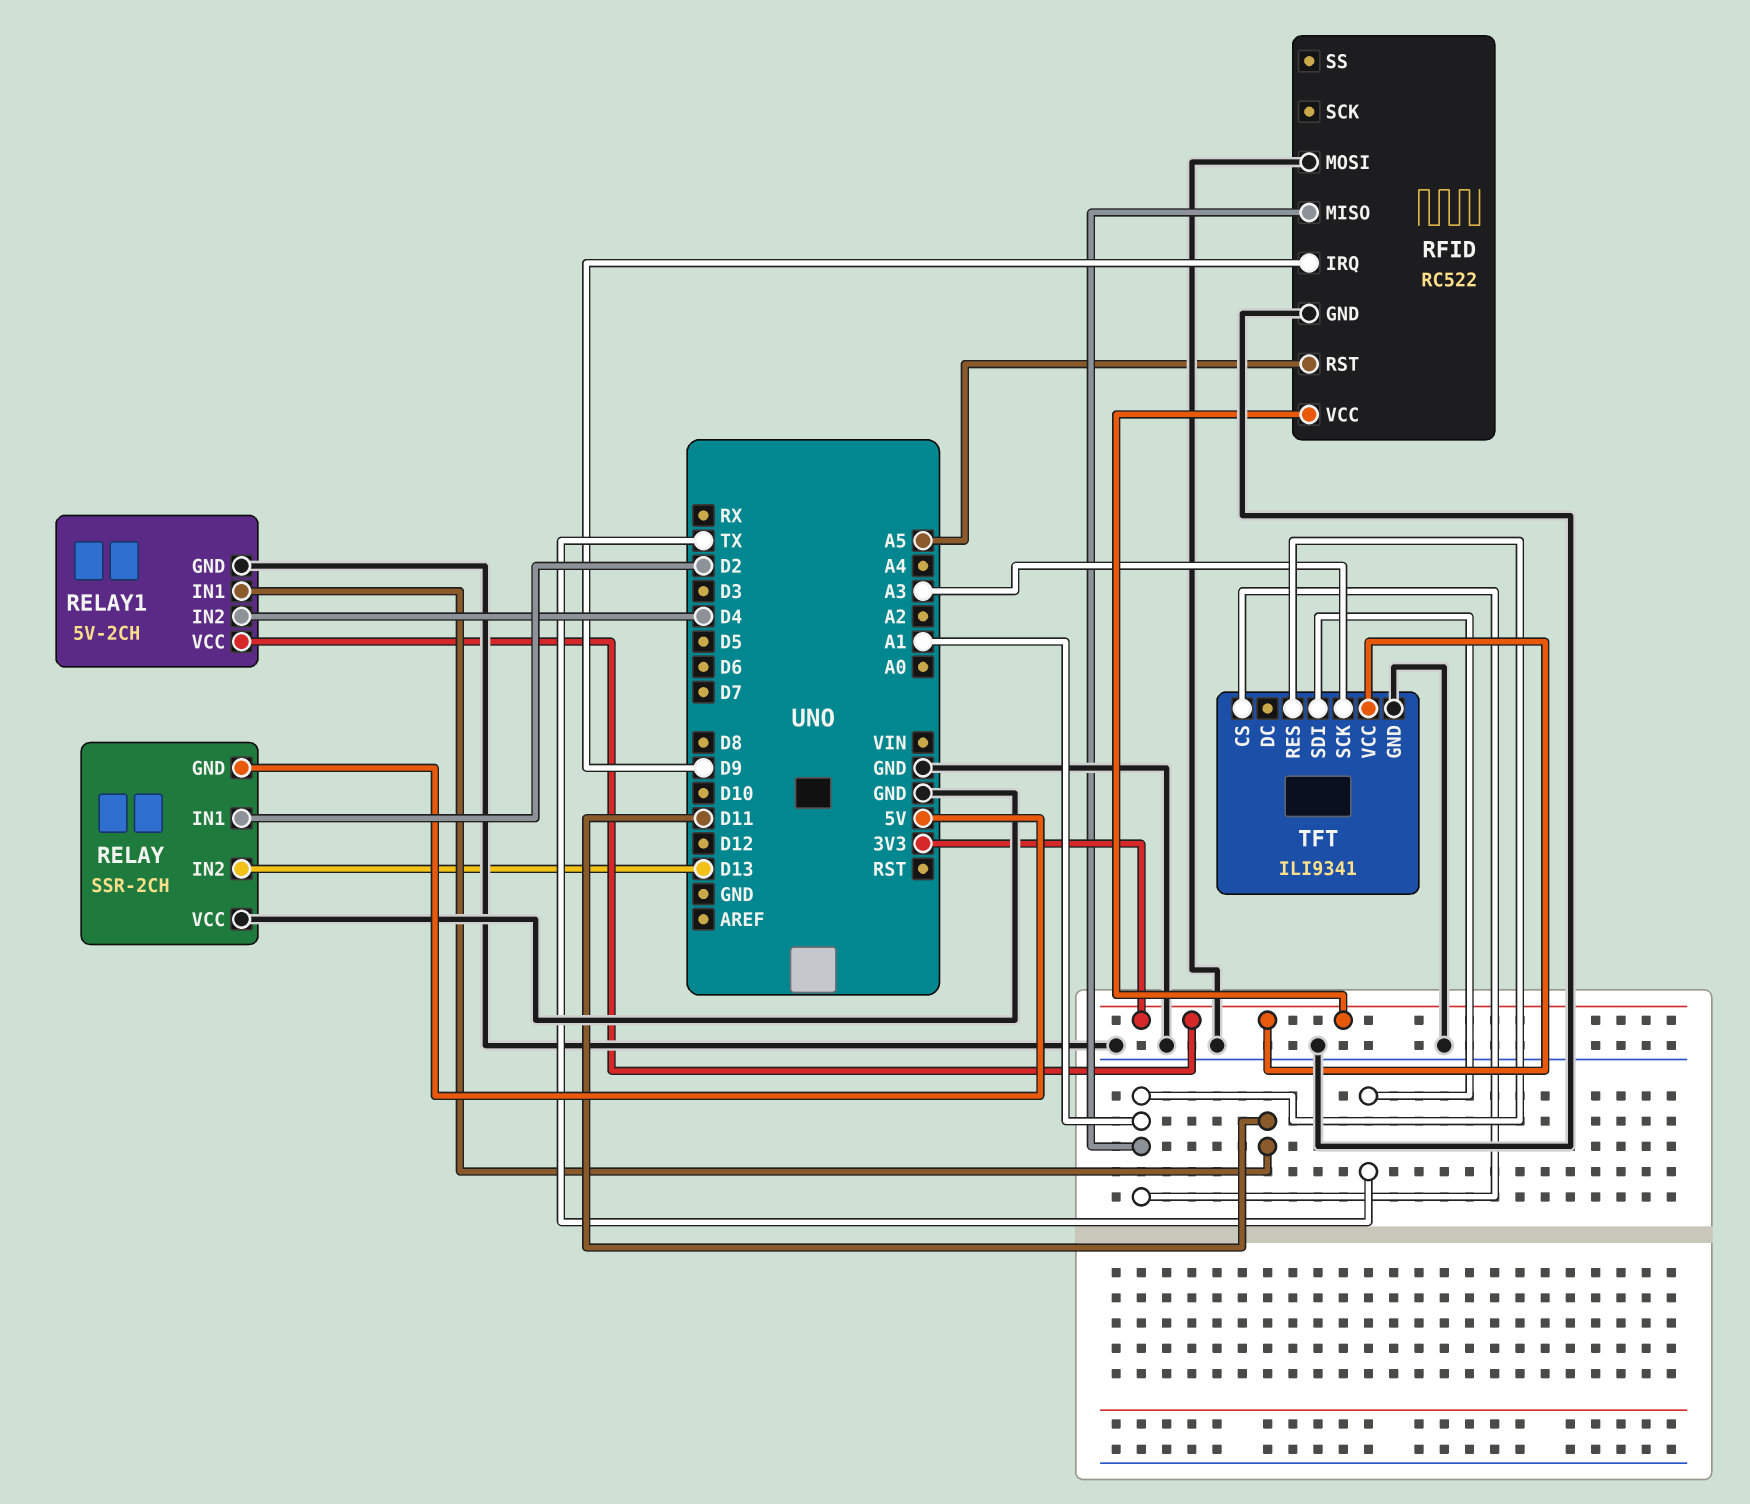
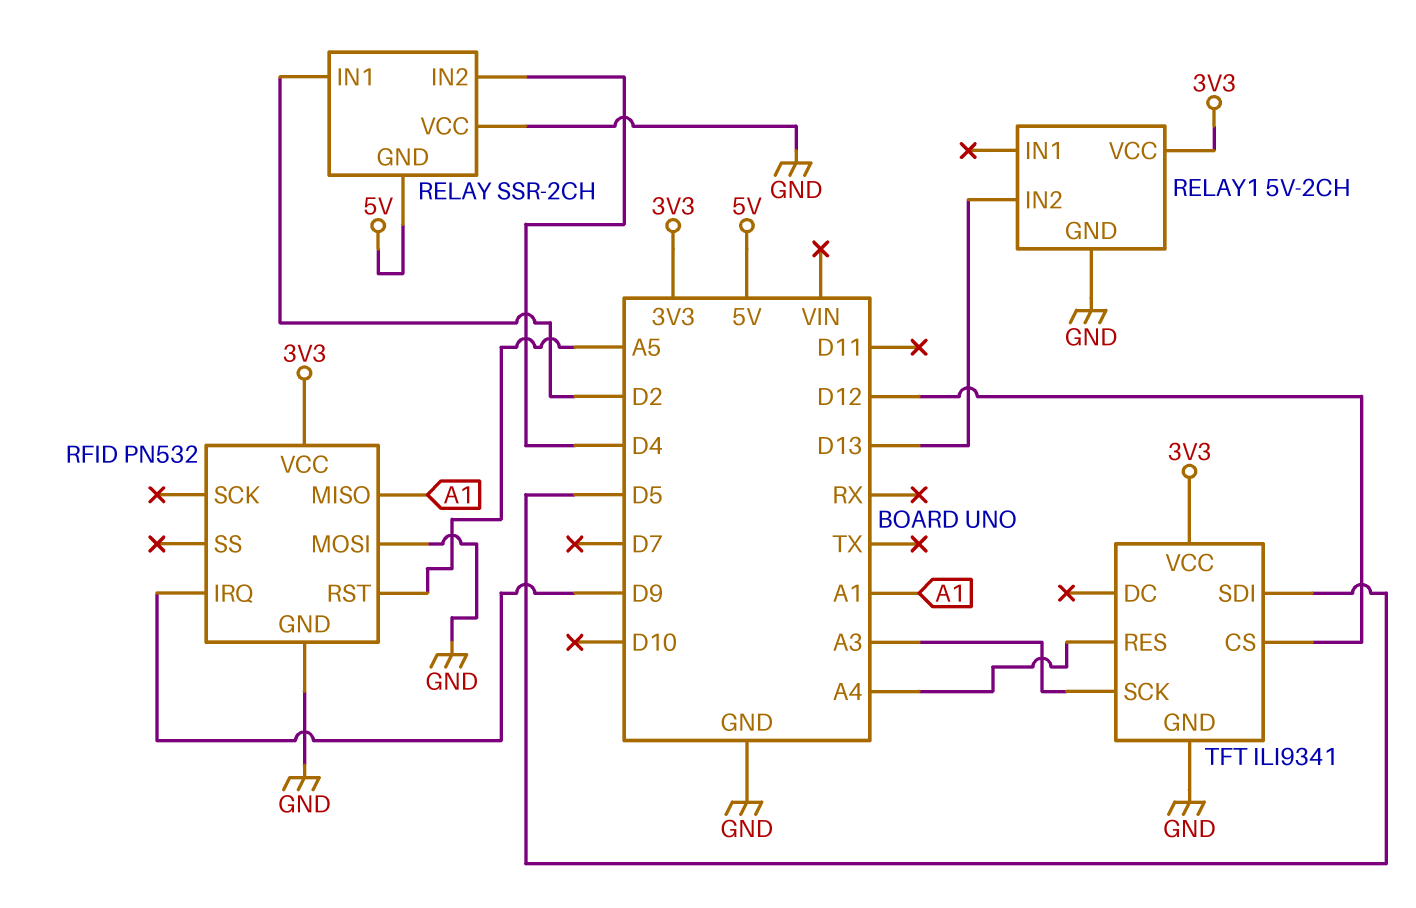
RELAY pin IN2: D13 -> D4
RELAY1 pin IN1: D11 -> none
RELAY1 pin IN2: D4 -> D13
RFID: RC522 -> PN532
TFT pin CS: A1 -> D12
TFT pin RES: A1 -> A4
TFT pin SDI: TX -> D5

